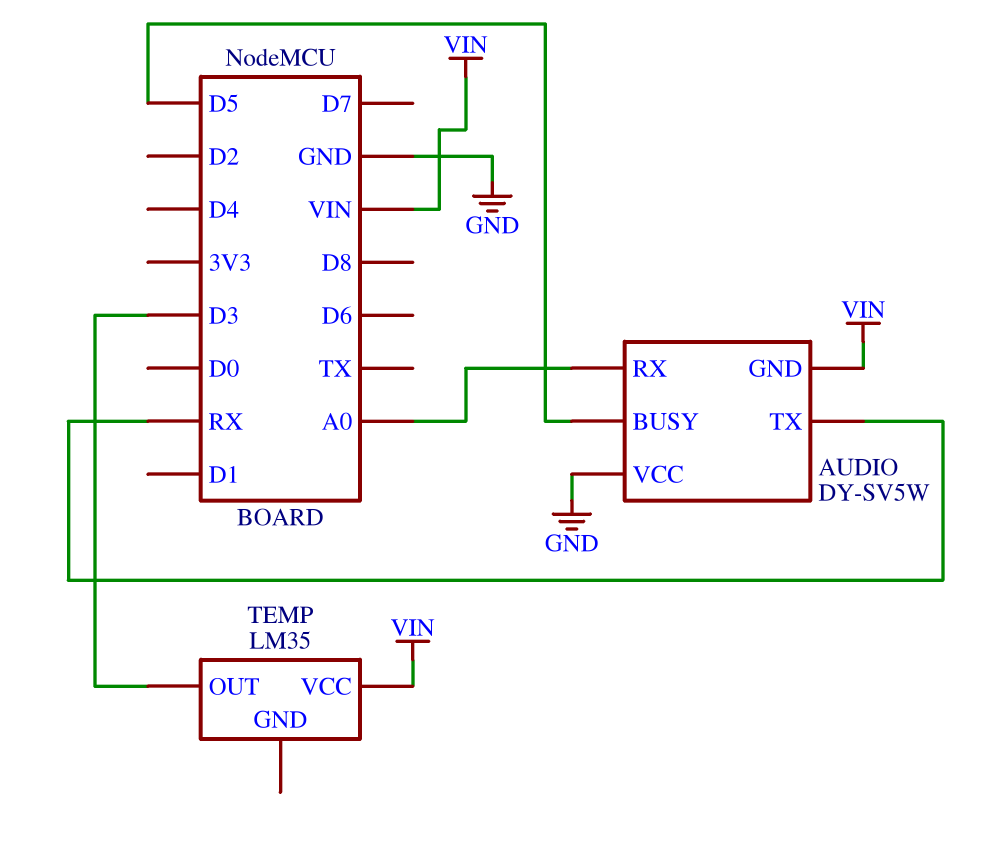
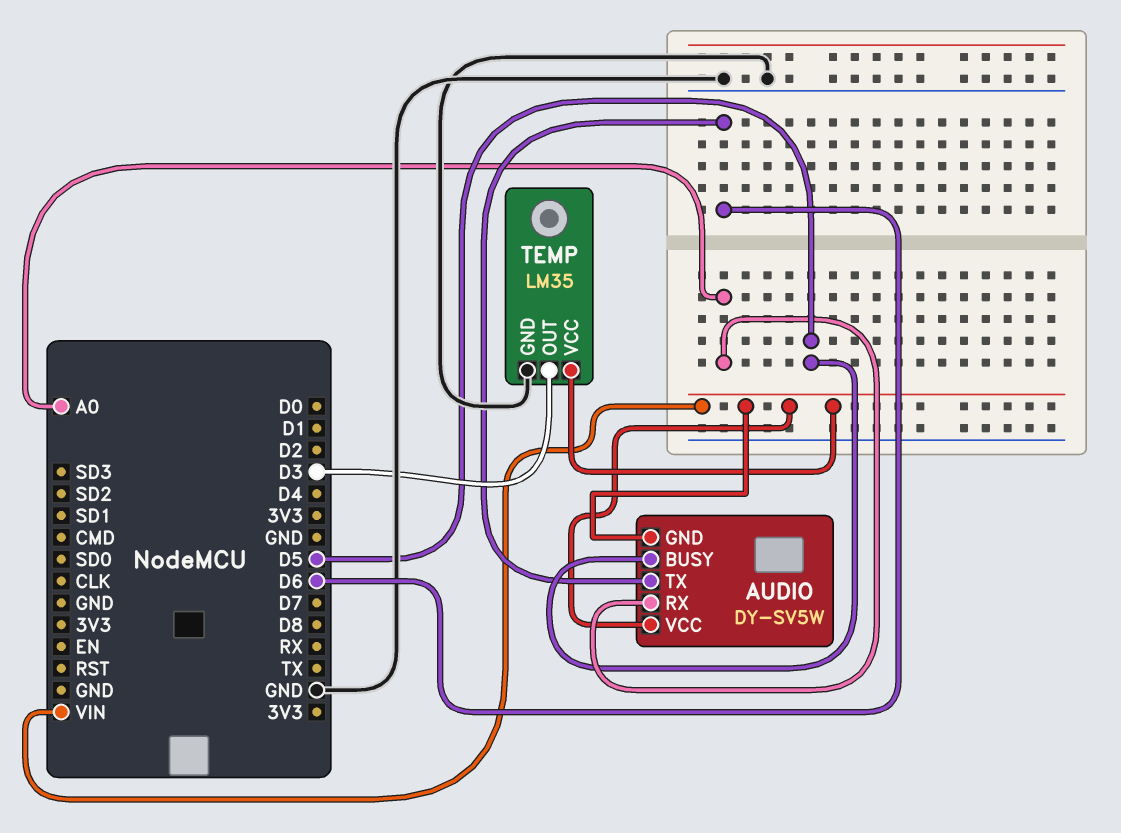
AUDIO pin TX: RX -> D6
AUDIO pin VCC: GND -> VIN
TEMP pin GND: none -> GND

